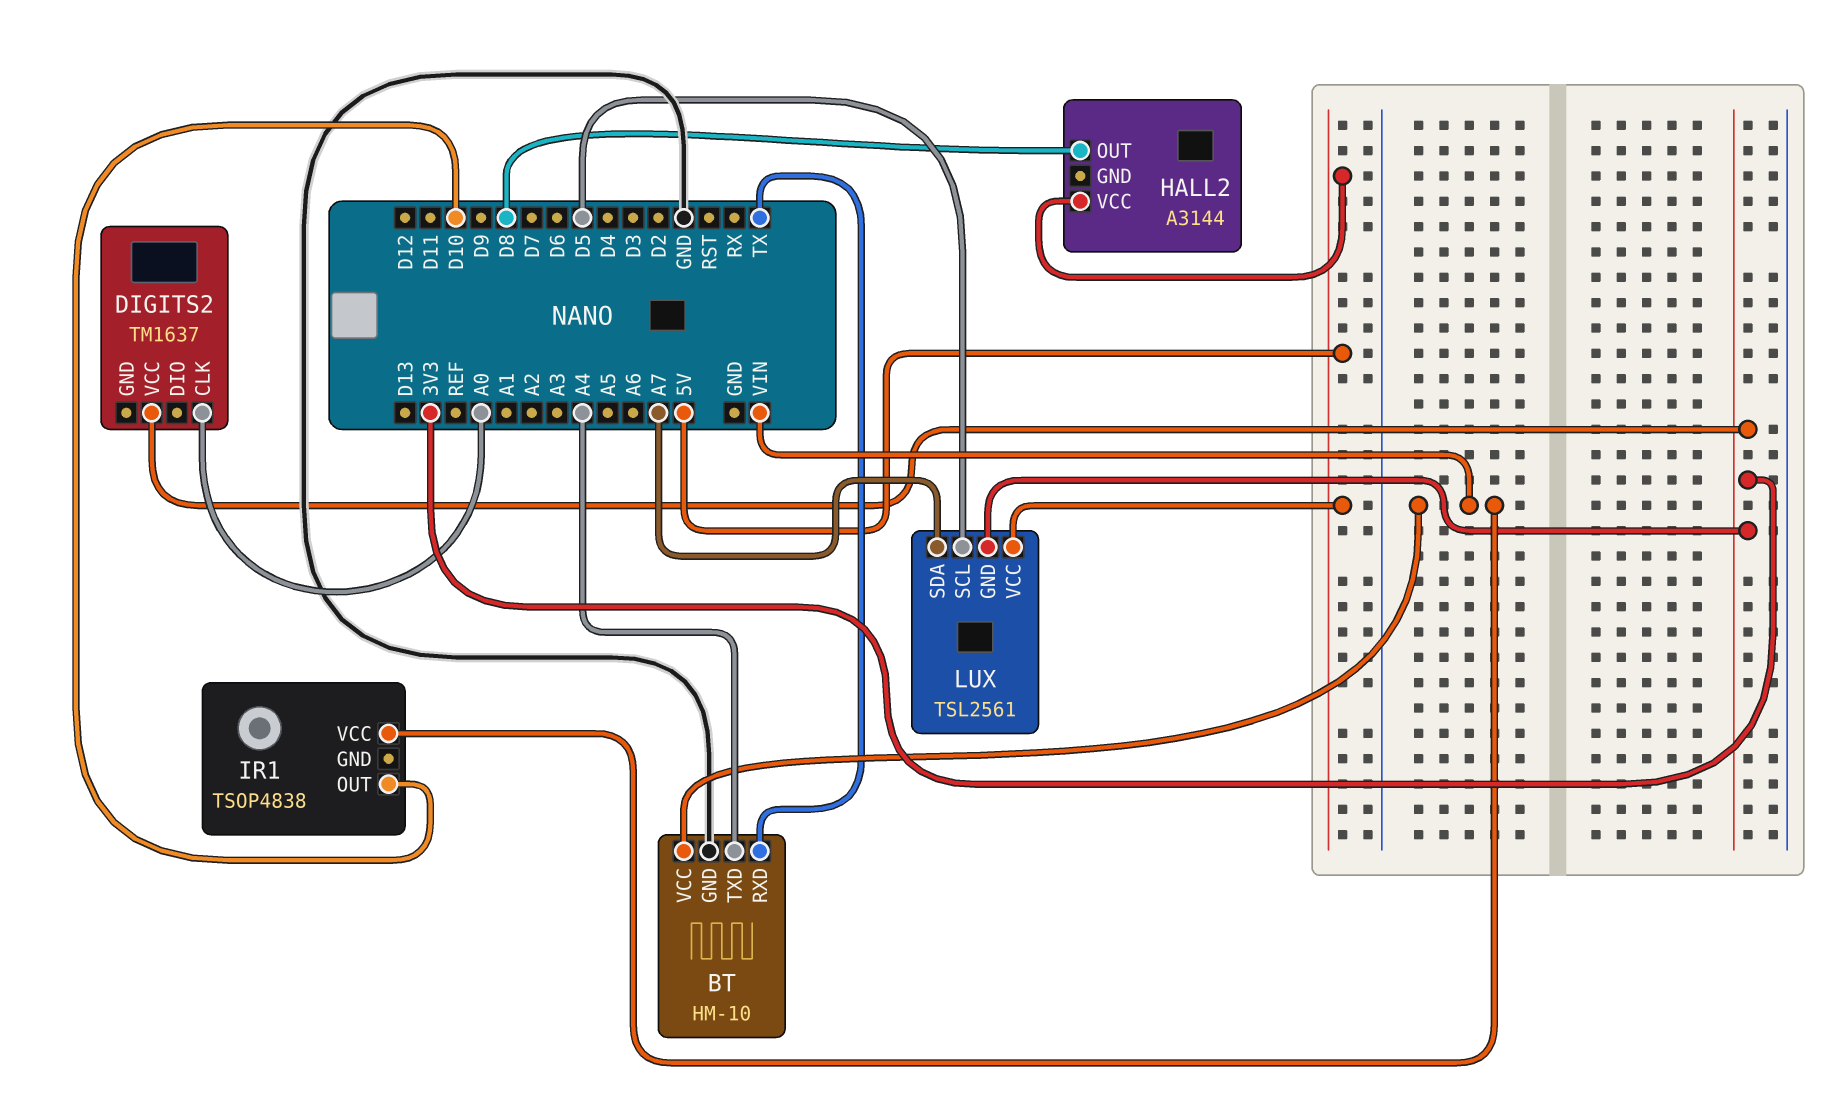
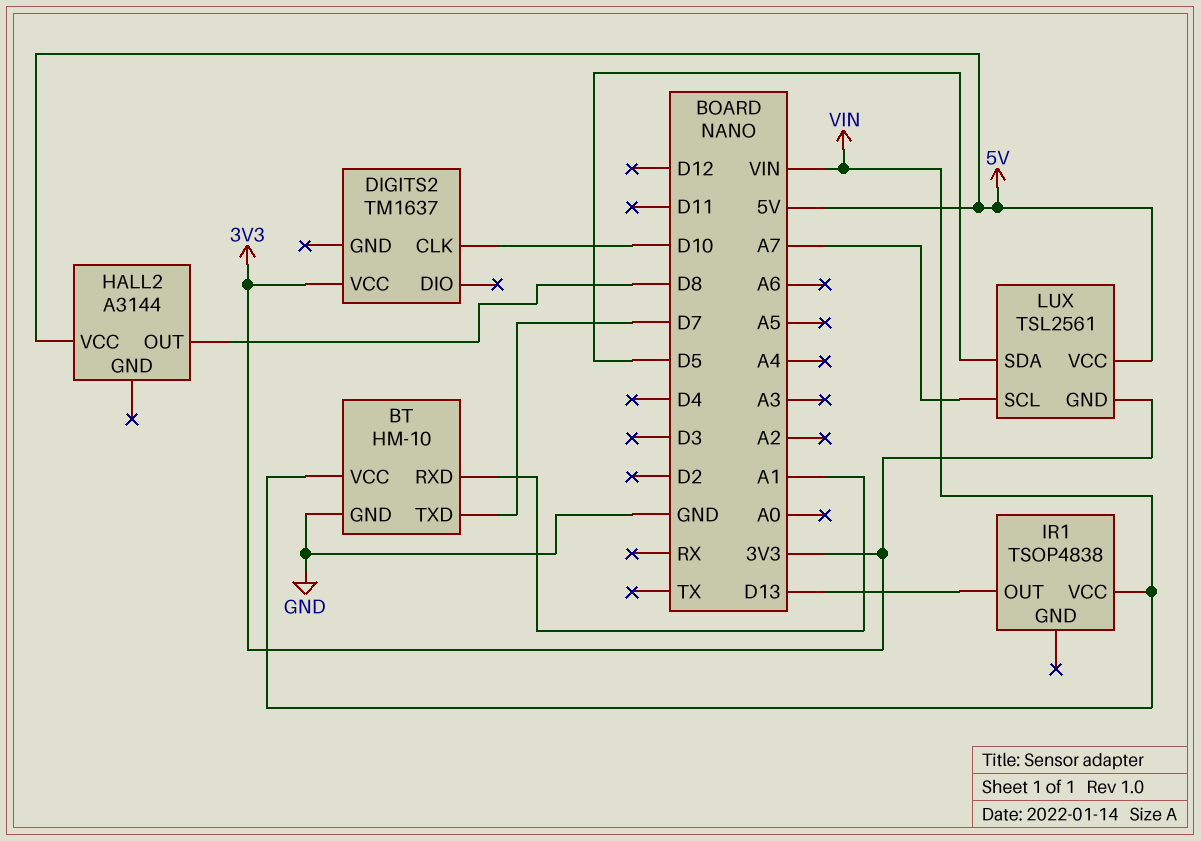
BT pin RXD: TX -> A1
BT pin TXD: A4 -> D7
DIGITS2 pin CLK: A0 -> D10
IR1 pin OUT: D10 -> D13
LUX pin SCL: D5 -> A7
LUX pin SDA: A7 -> D5

